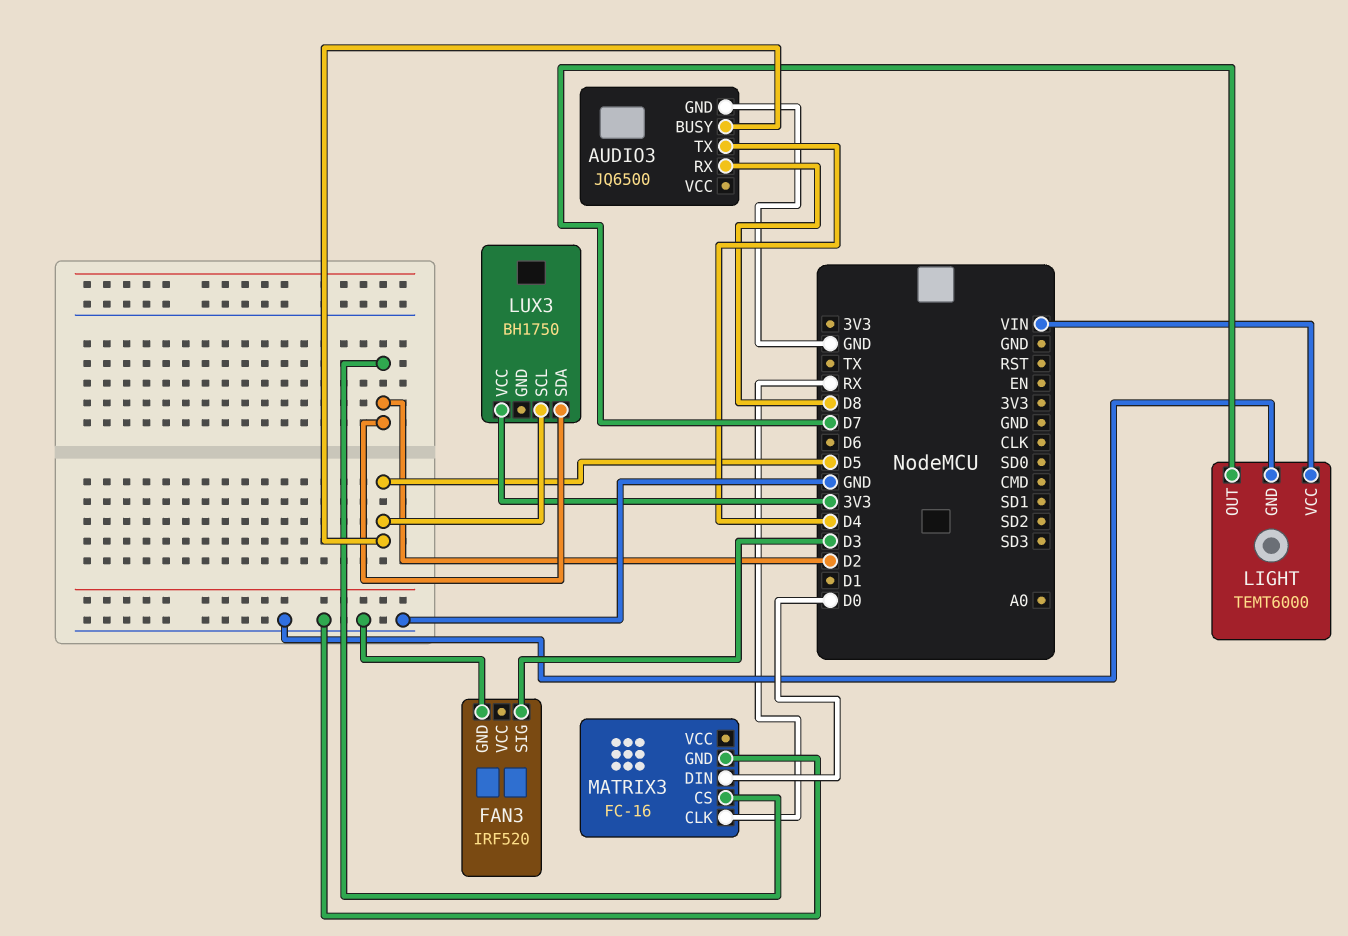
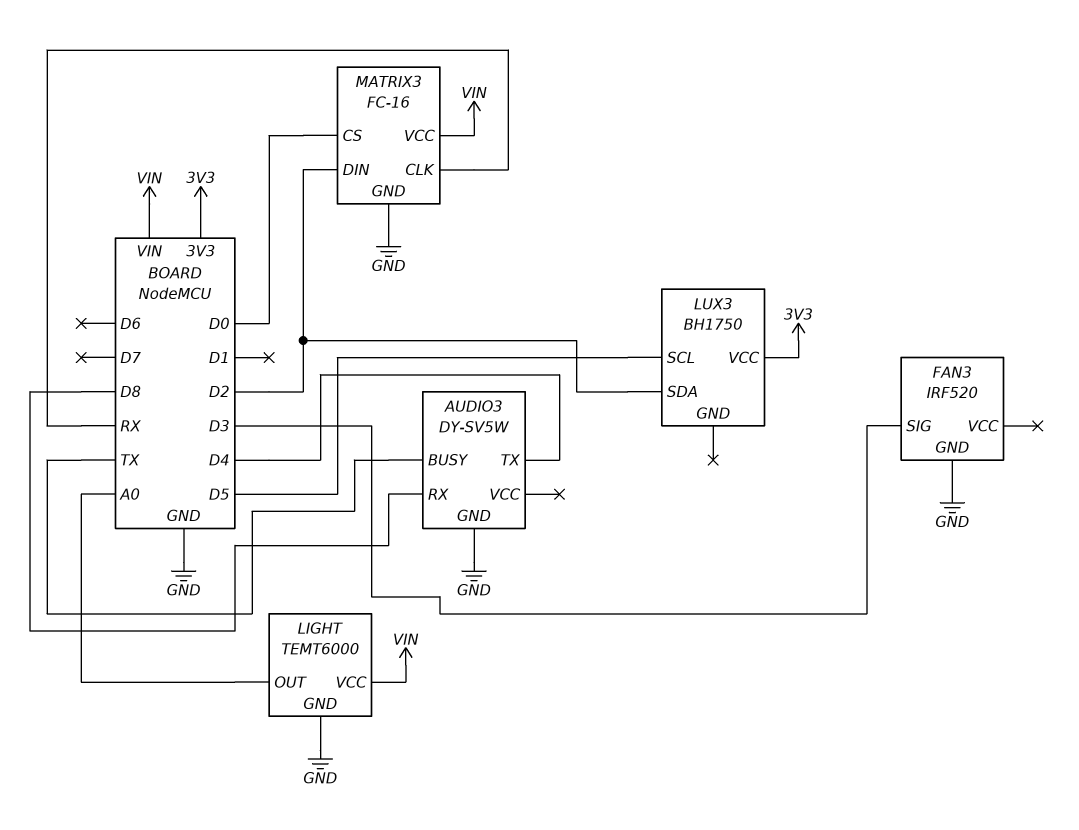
AUDIO3: JQ6500 -> DY-SV5W
AUDIO3 pin BUSY: D5 -> TX
LIGHT pin OUT: D7 -> A0
MATRIX3 pin CS: D2 -> D0
MATRIX3 pin DIN: D0 -> D2
MATRIX3 pin VCC: none -> VIN

